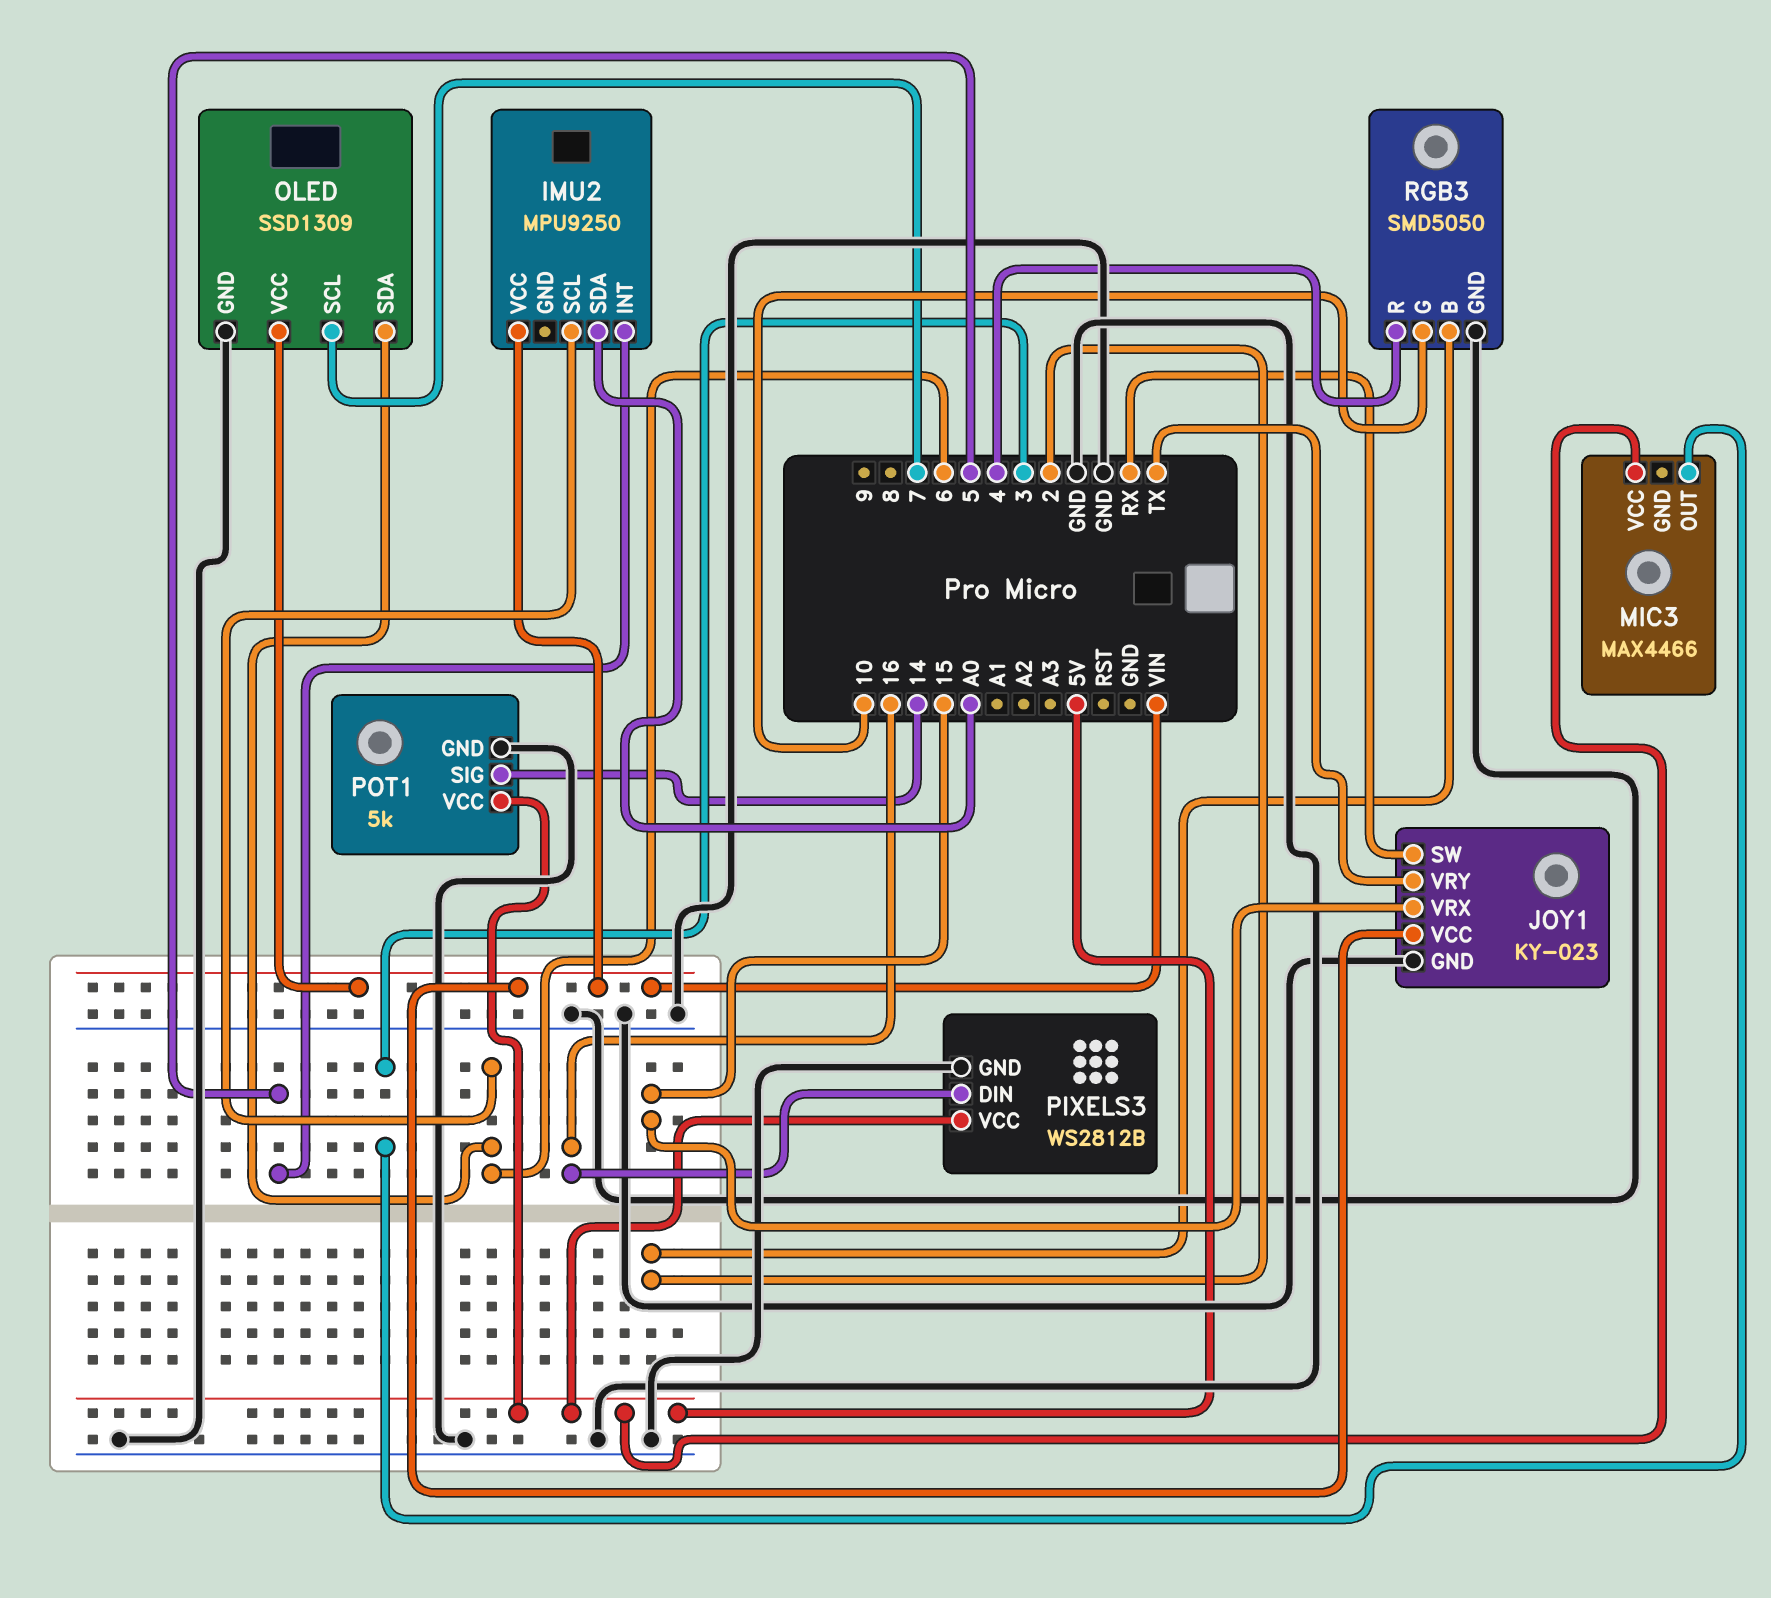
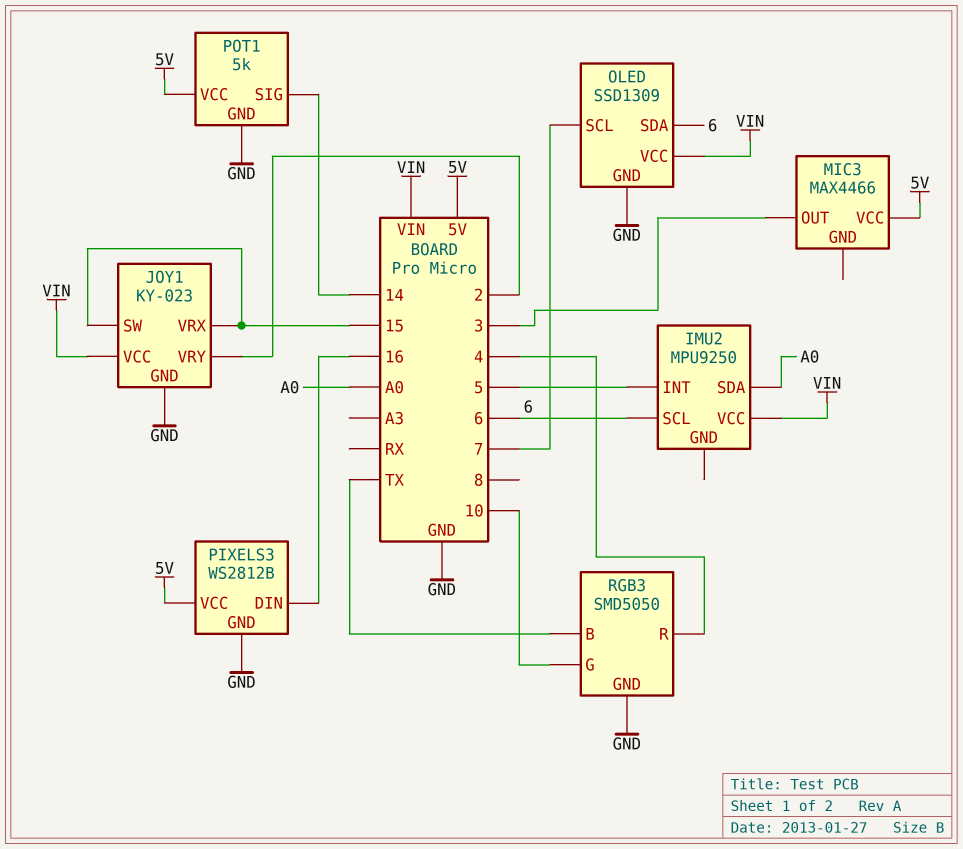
JOY1 pin SW: RX -> 15
JOY1 pin VRY: TX -> 2
RGB3 pin B: 2 -> TX

